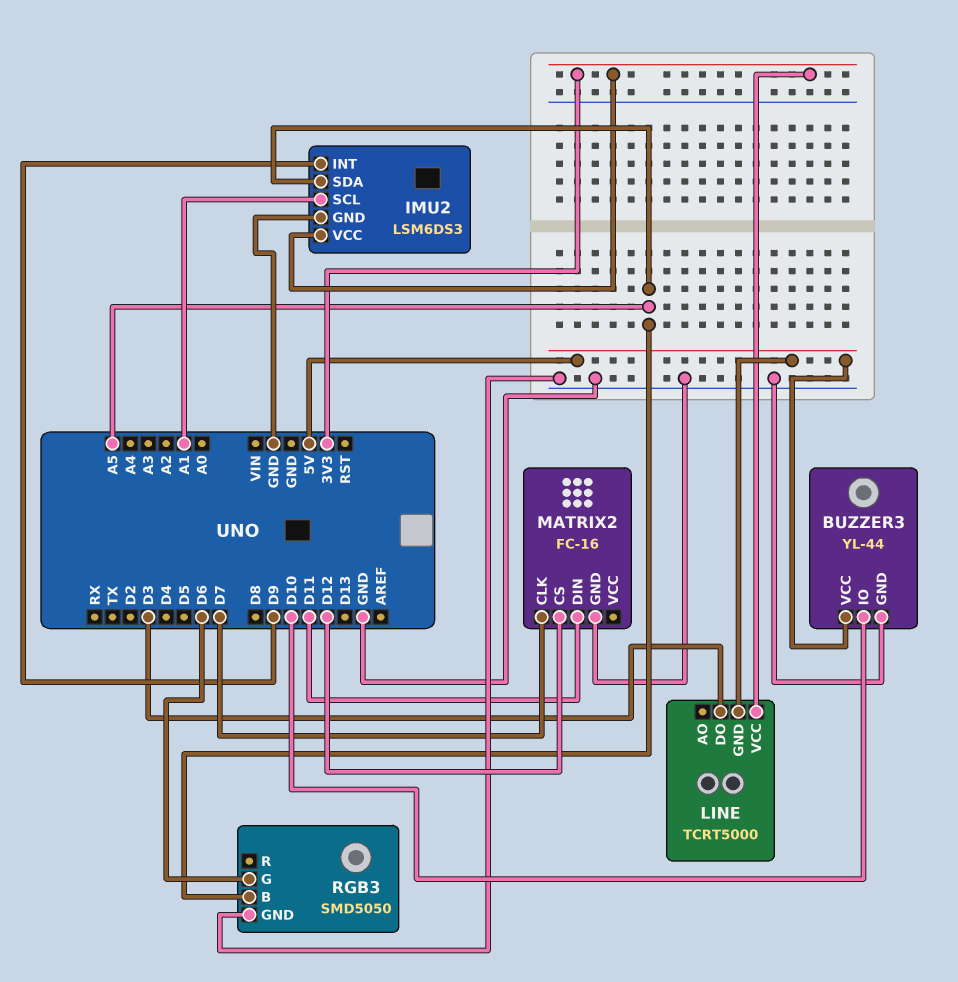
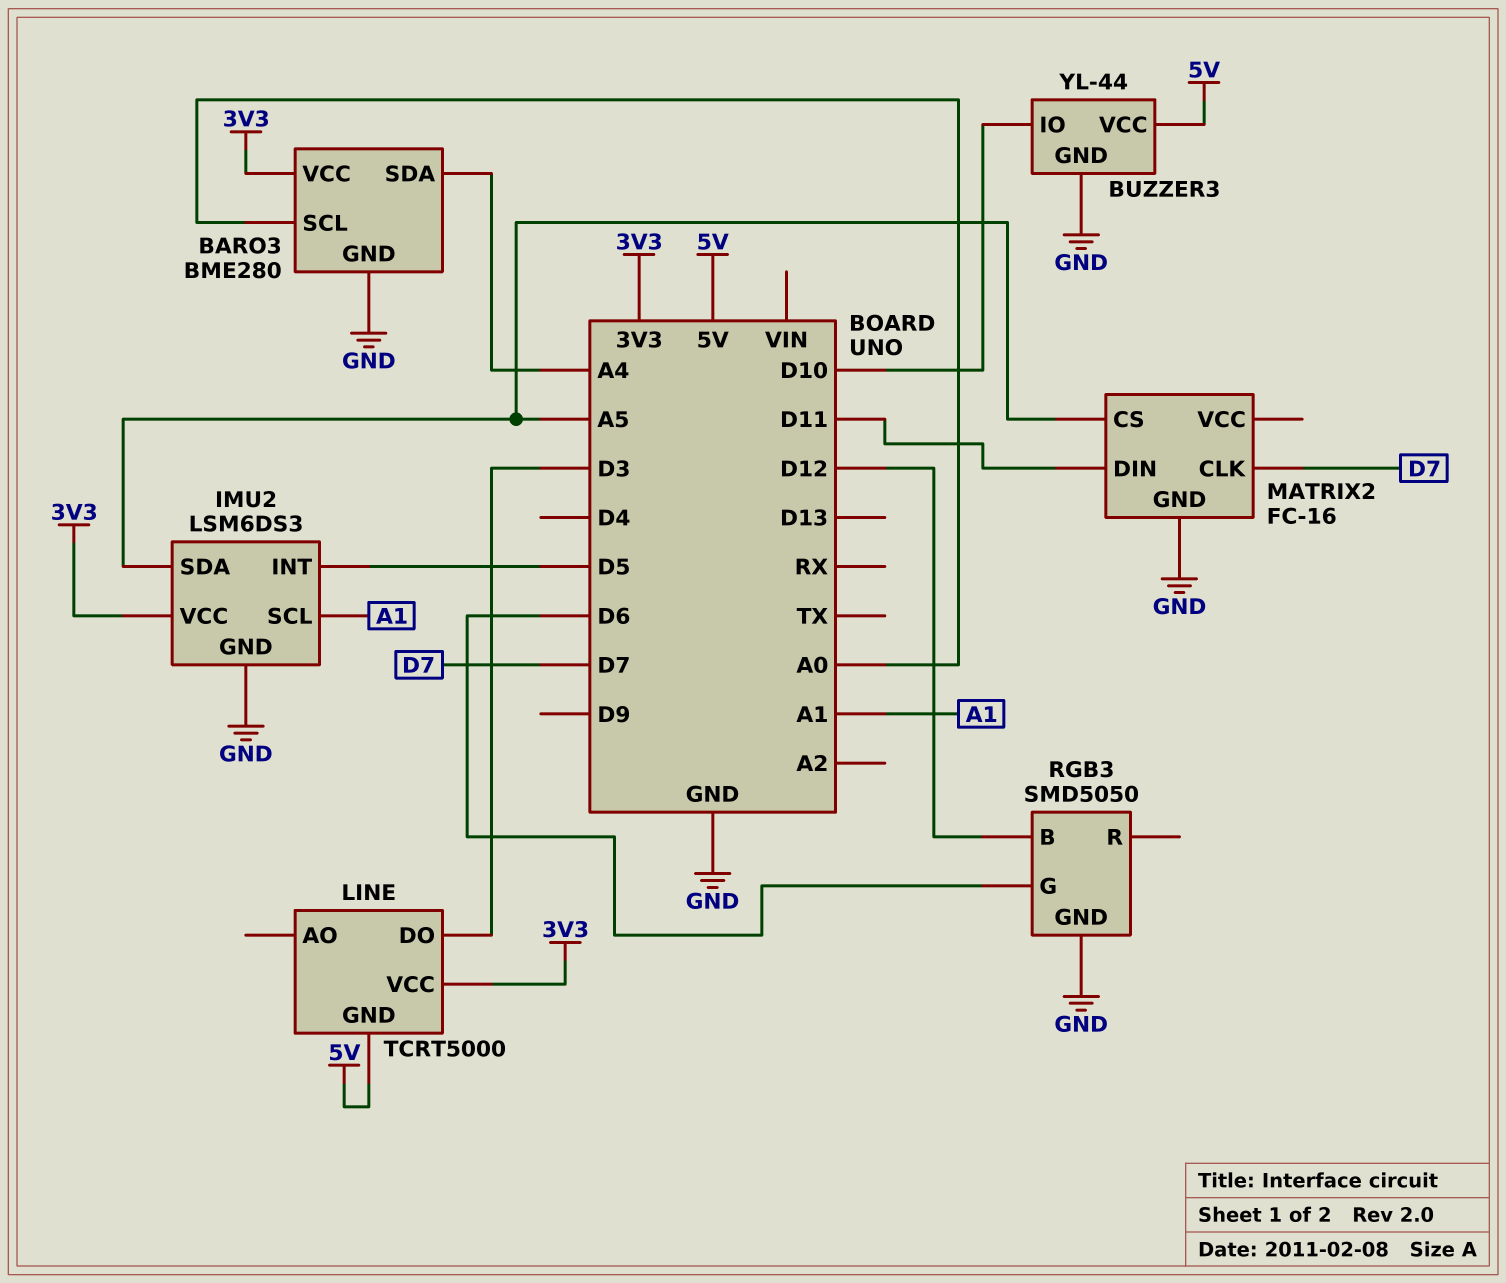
BARO3: none -> BME280
BARO3 pin GND: none -> GND
BARO3 pin SCL: none -> A0
BARO3 pin SDA: none -> A4
BARO3 pin VCC: none -> 3V3
IMU2 pin INT: D9 -> D5
MATRIX2 pin CS: D12 -> A5
RGB3 pin B: A5 -> D12

